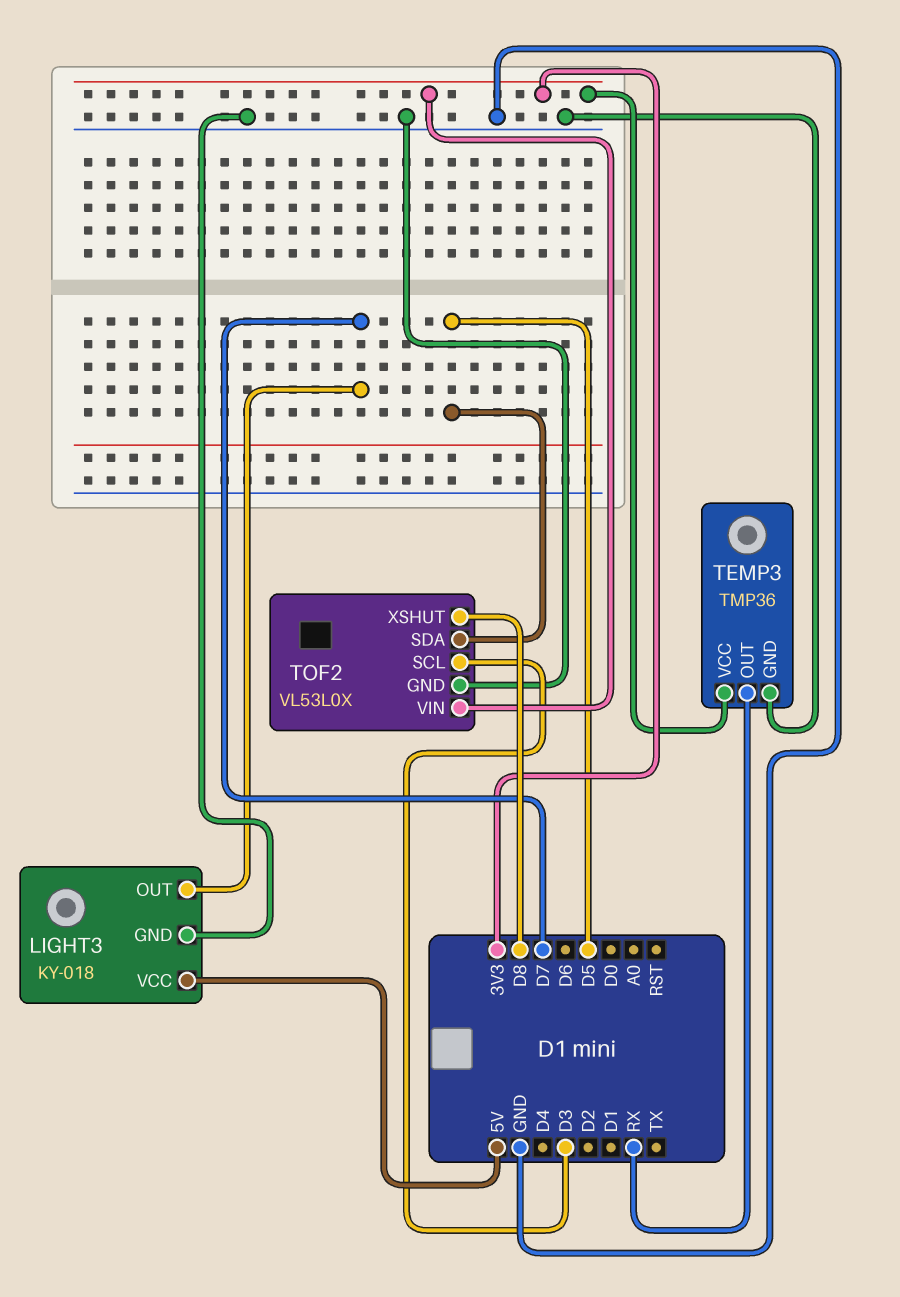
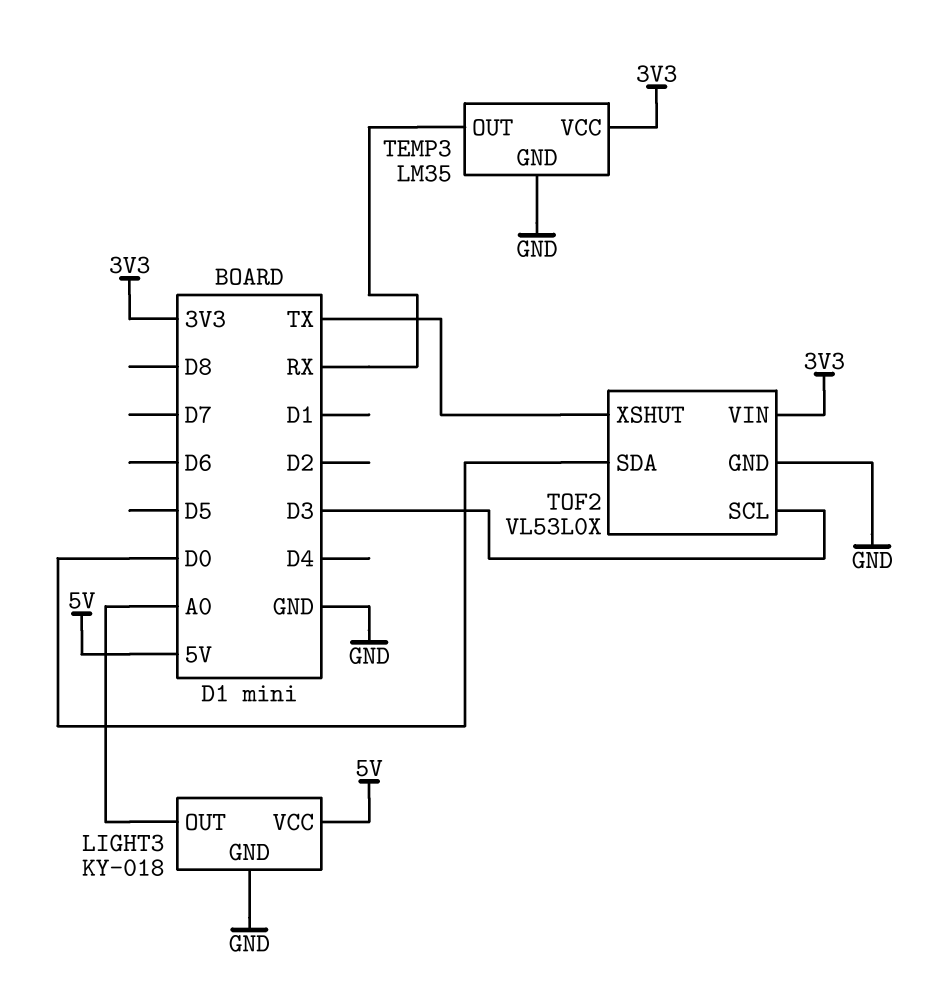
LIGHT3 pin OUT: D7 -> A0
TEMP3: TMP36 -> LM35
TOF2 pin SDA: D5 -> D0
TOF2 pin XSHUT: D8 -> TX

